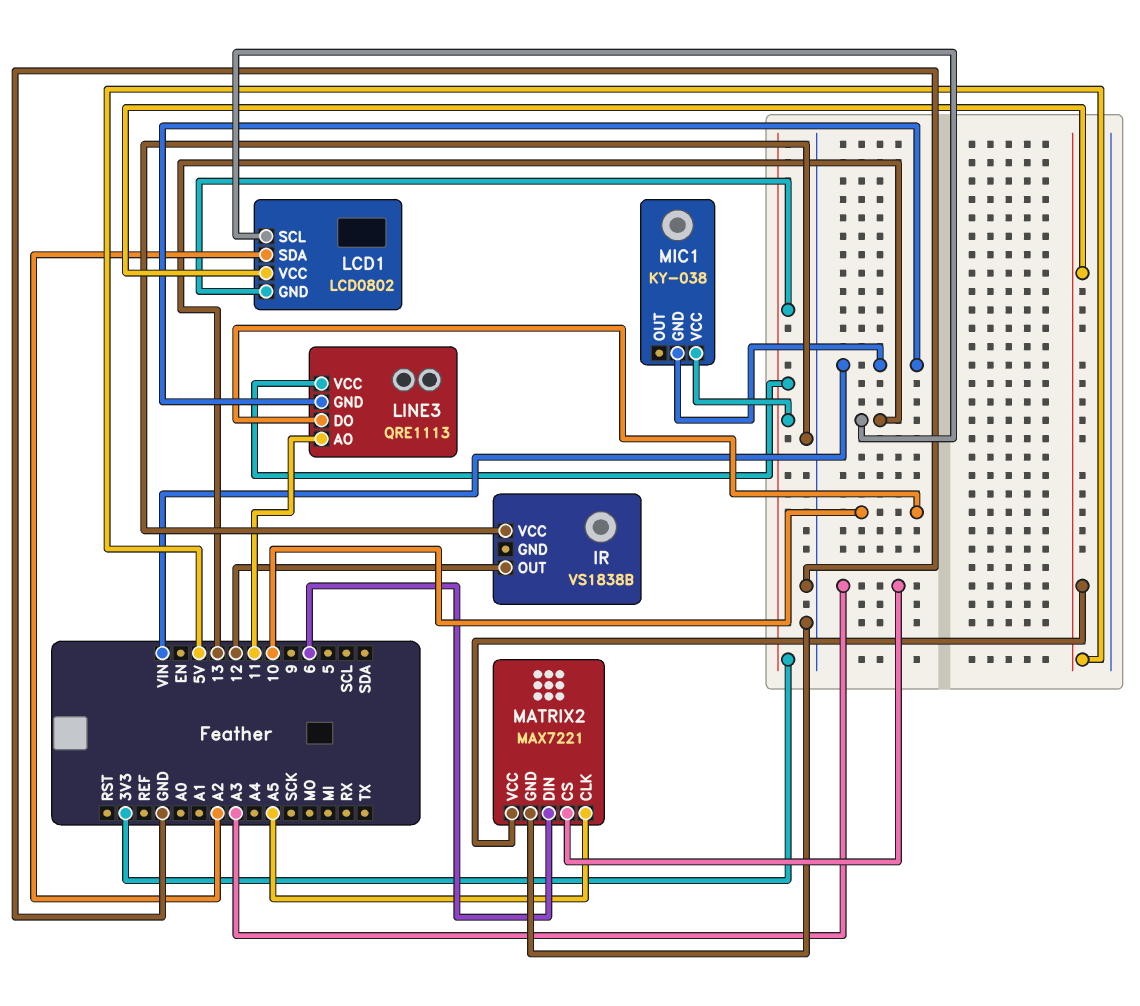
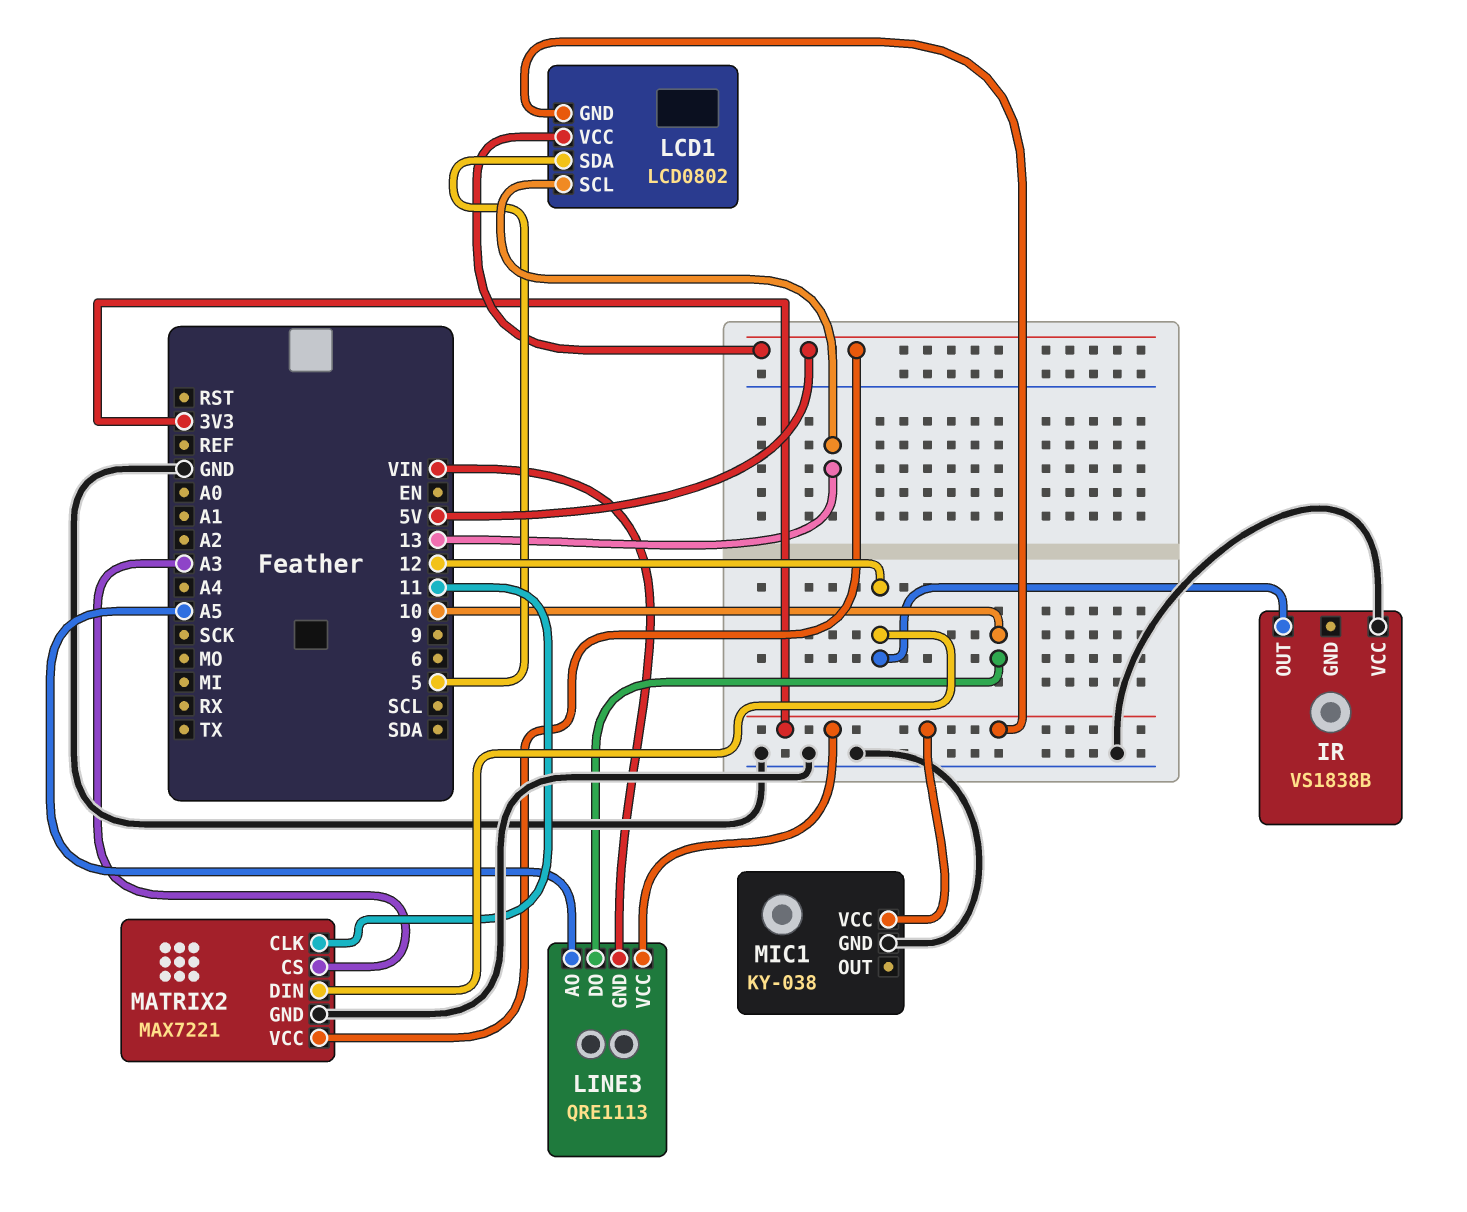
LCD1 pin SDA: A2 -> 5
LINE3 pin AO: 11 -> A5
MATRIX2 pin CLK: A5 -> 11
MATRIX2 pin DIN: 6 -> 12
MIC1 pin GND: VIN -> GND

